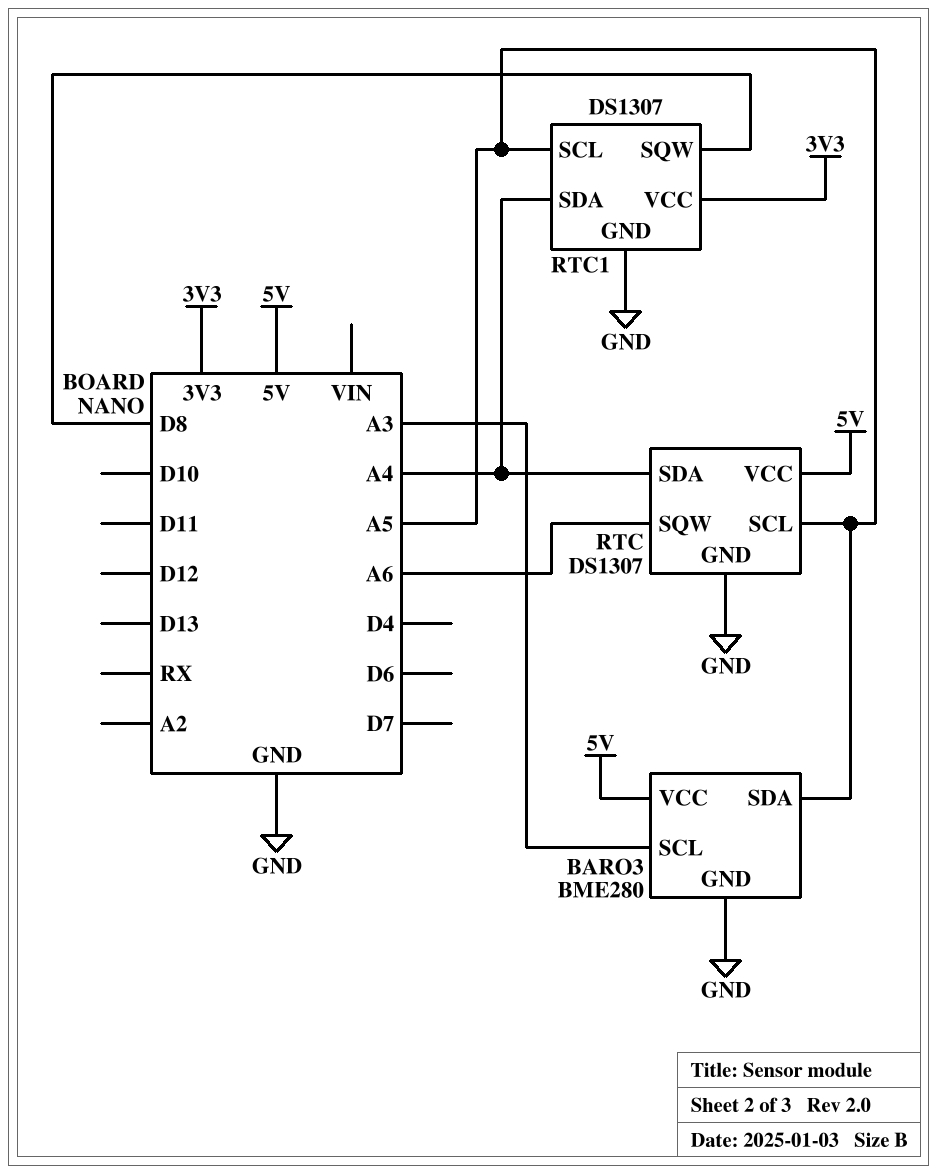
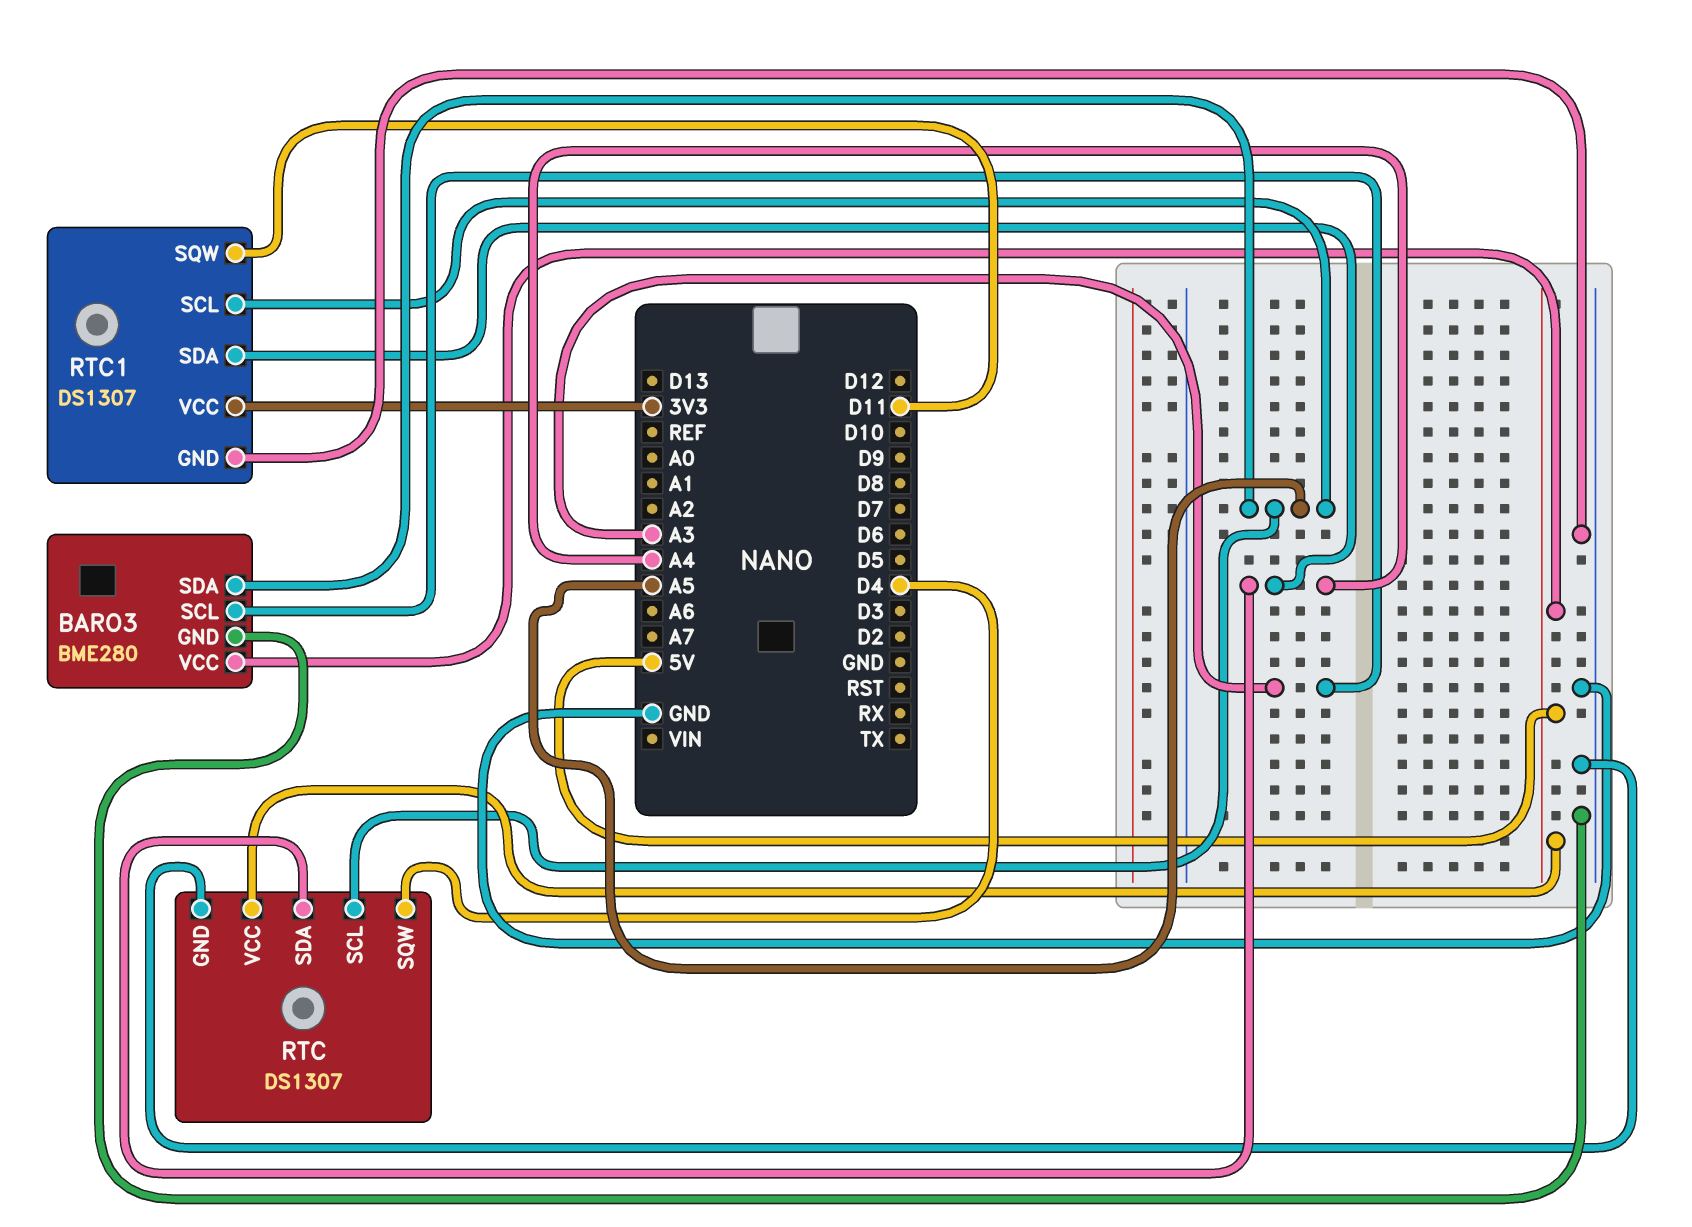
RTC pin SQW: A6 -> D4
RTC1 pin SQW: D8 -> D11

